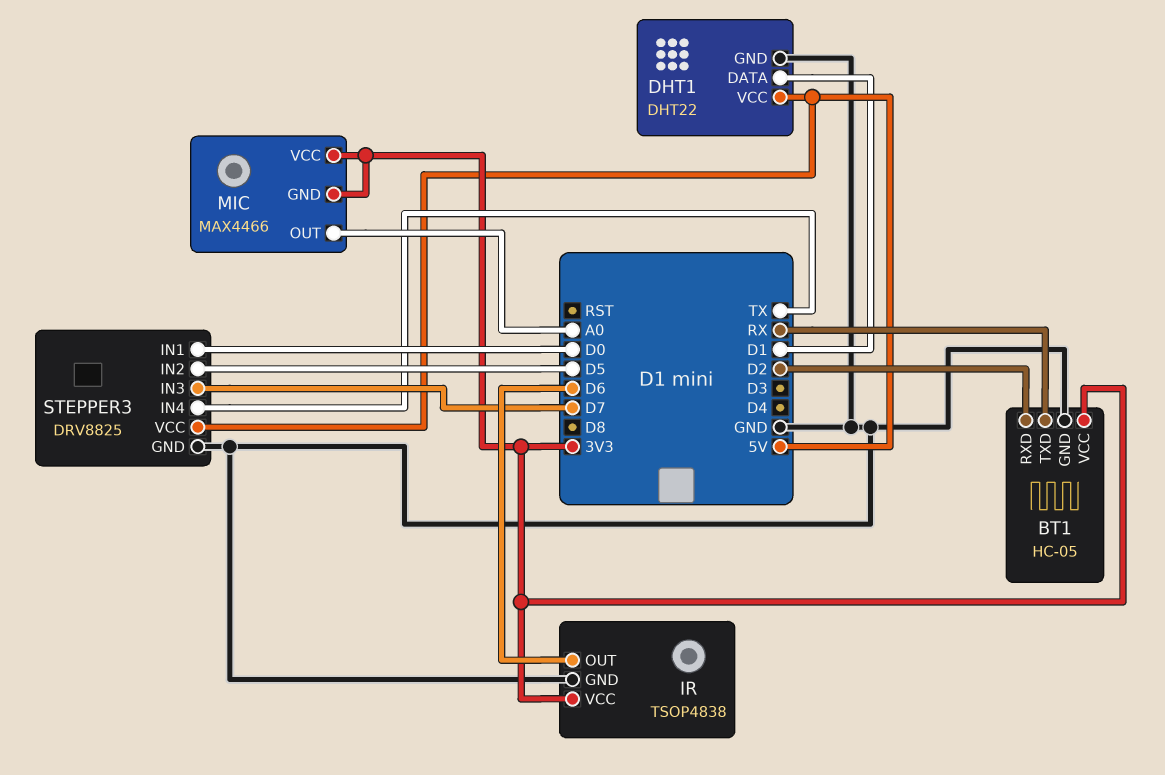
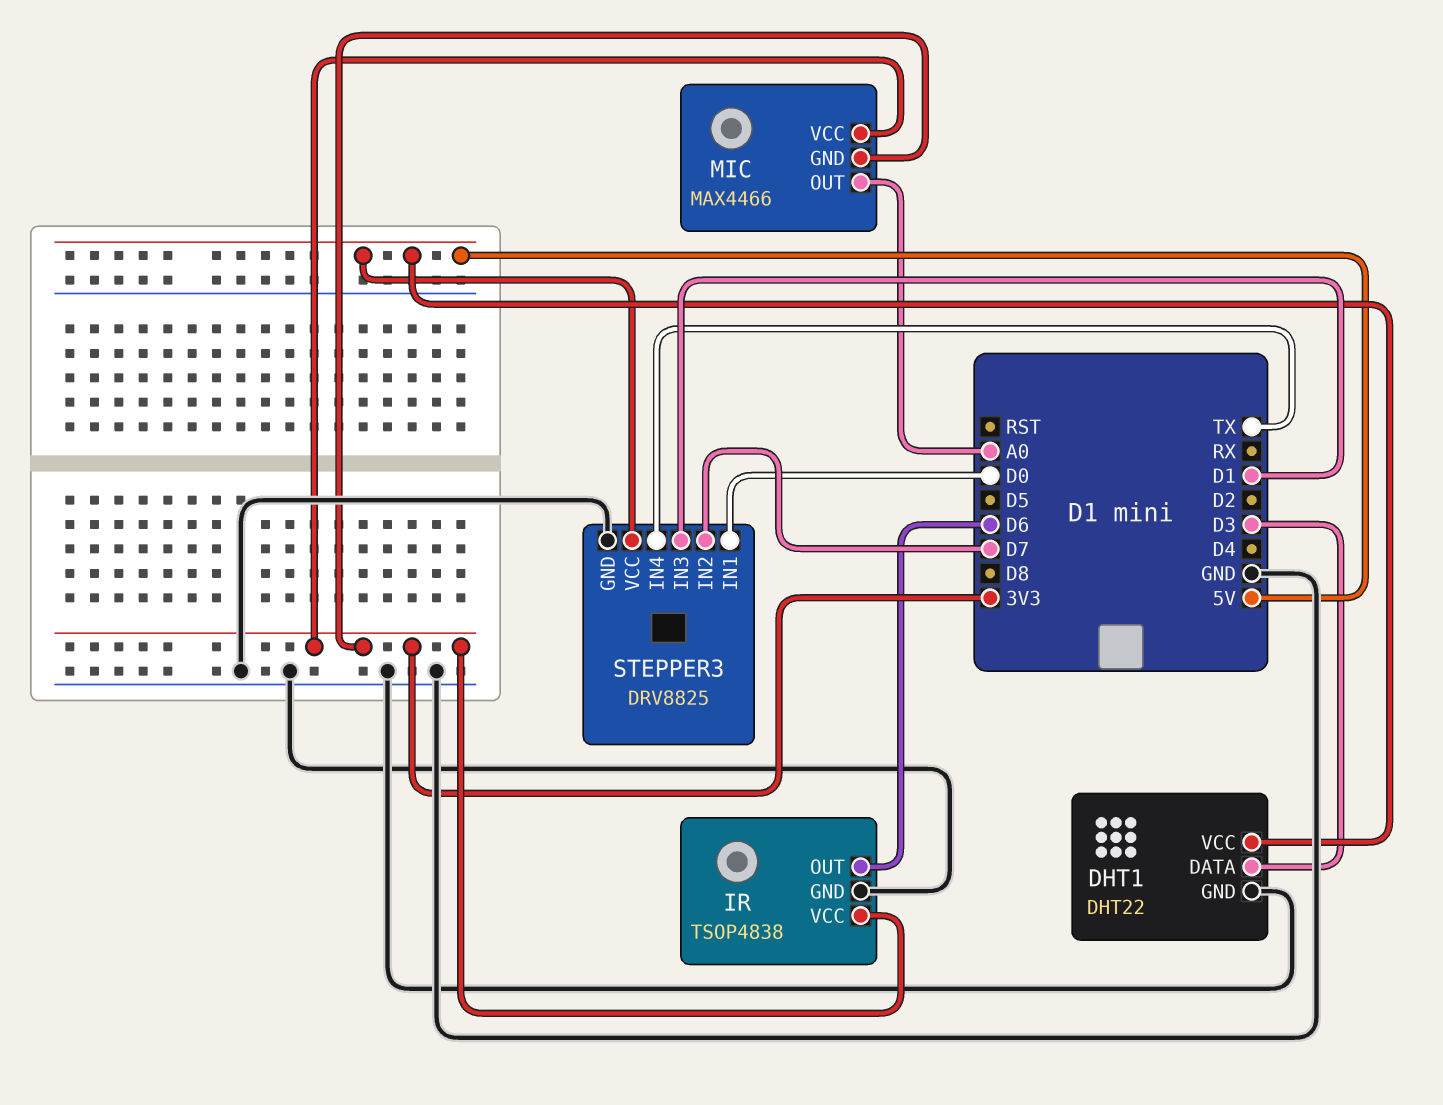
BT1: HC-05 -> none
BT1 pin GND: GND -> none
BT1 pin RXD: D2 -> none
BT1 pin TXD: RX -> none
BT1 pin VCC: 3V3 -> none
DHT1 pin DATA: D1 -> D3
STEPPER3 pin IN2: D5 -> D7
STEPPER3 pin IN3: D7 -> D1

